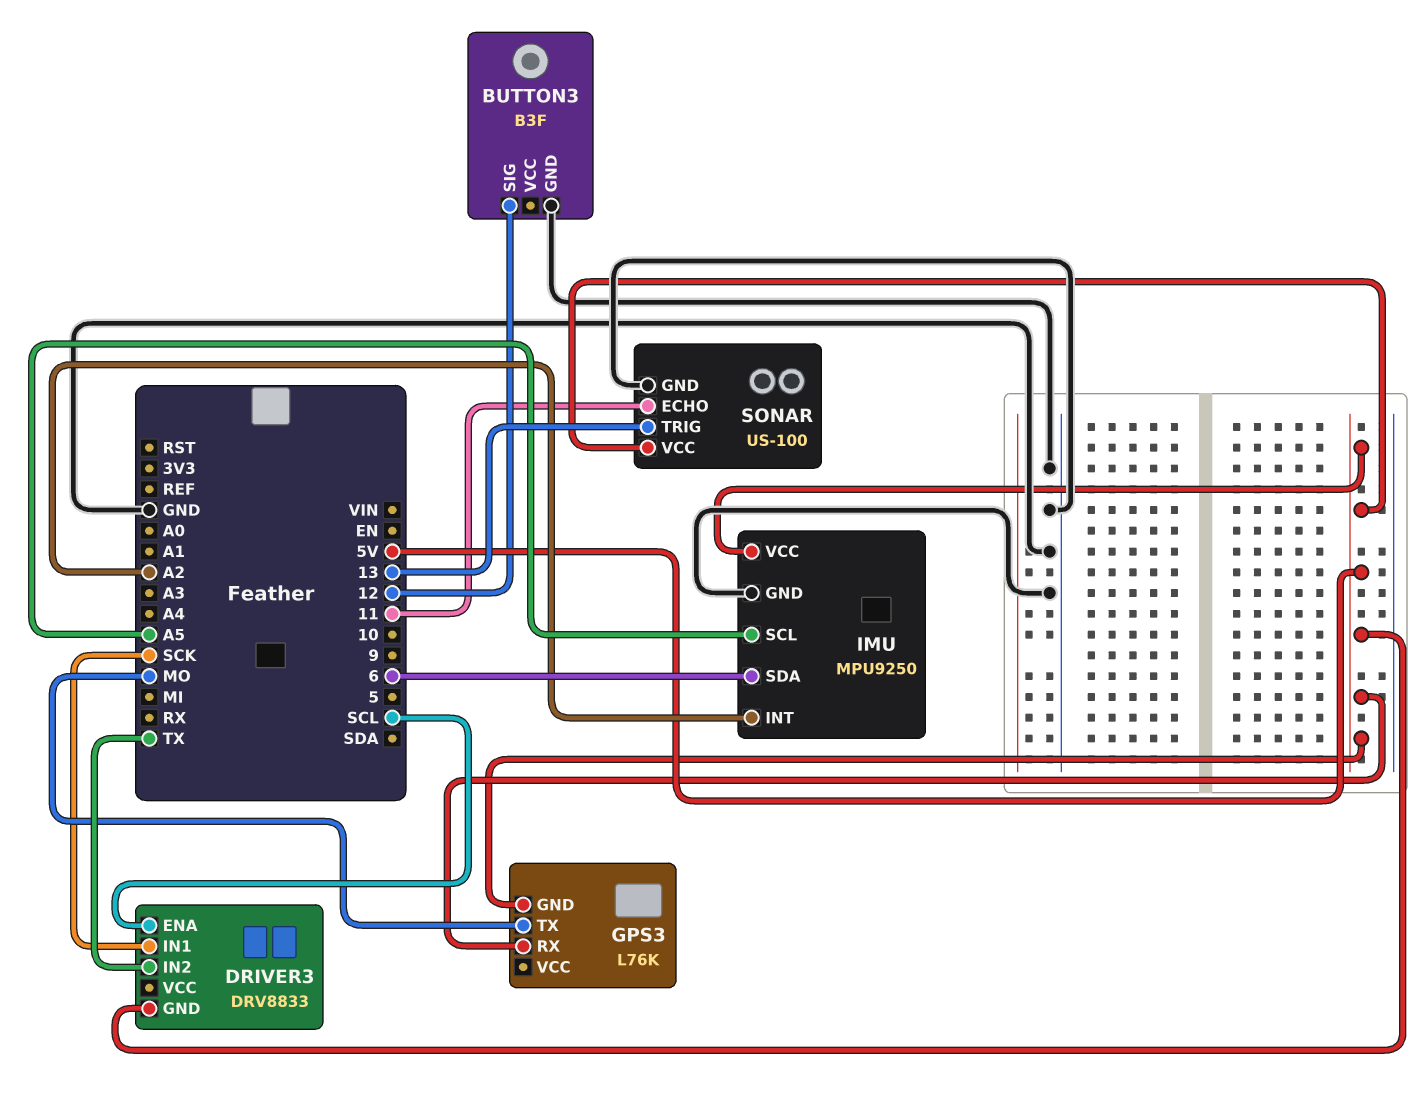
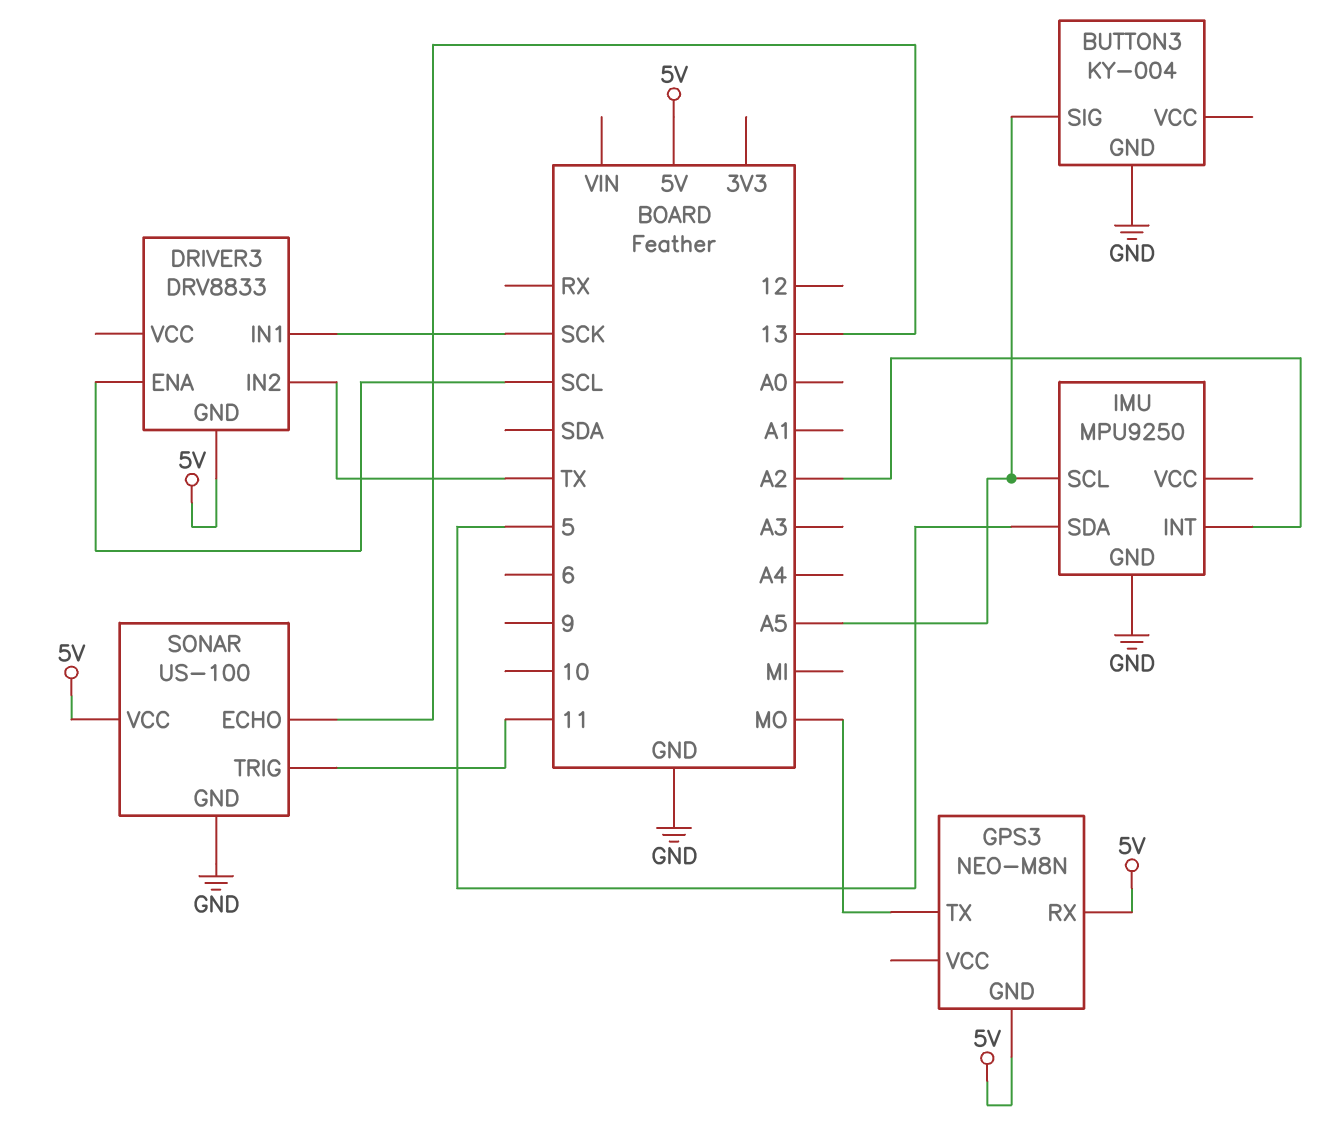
BUTTON3: B3F -> KY-004
BUTTON3 pin SIG: 12 -> A5
GPS3: L76K -> NEO-M8N
IMU pin SDA: 6 -> 5
IMU pin VCC: 5V -> none
SONAR pin ECHO: 11 -> 13
SONAR pin TRIG: 13 -> 11

